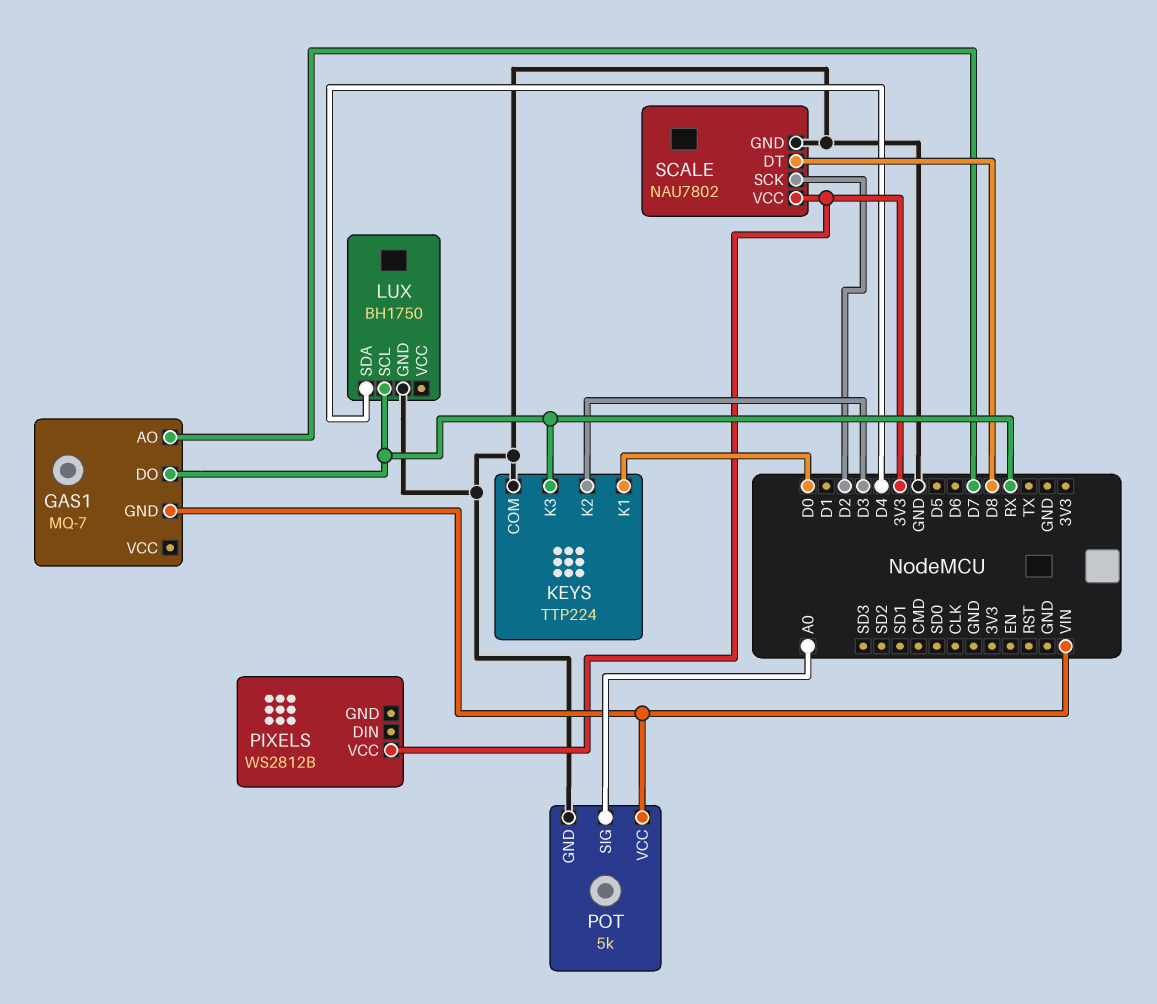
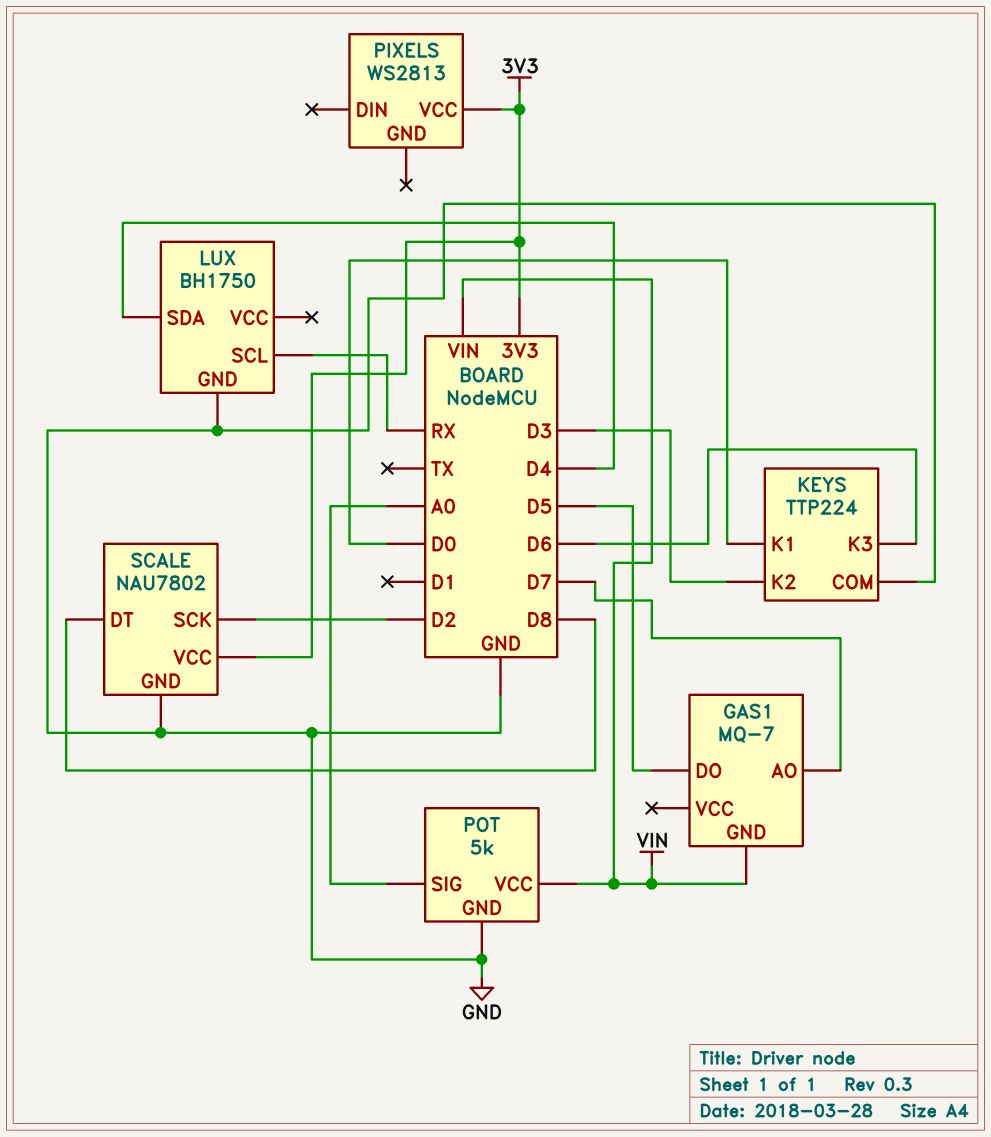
GAS1 pin DO: RX -> D5
KEYS pin K3: RX -> D6
PIXELS: WS2812B -> WS2813

